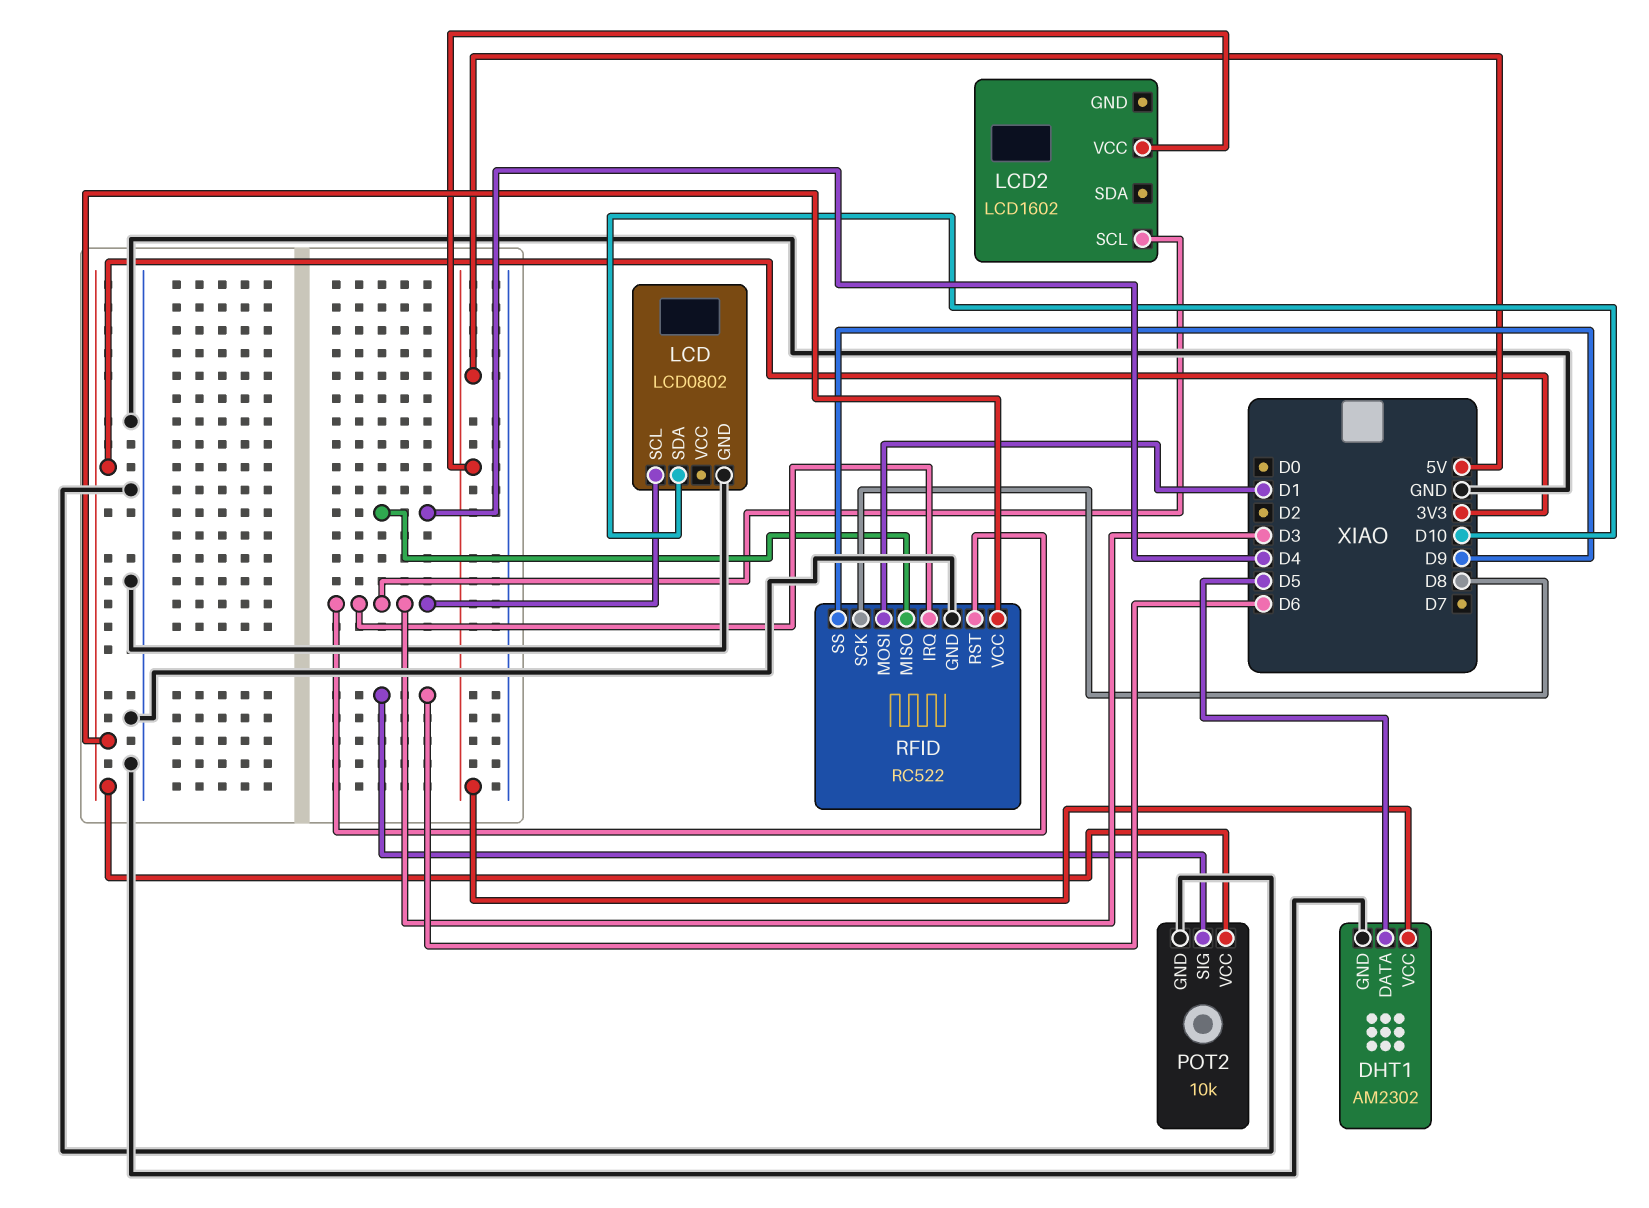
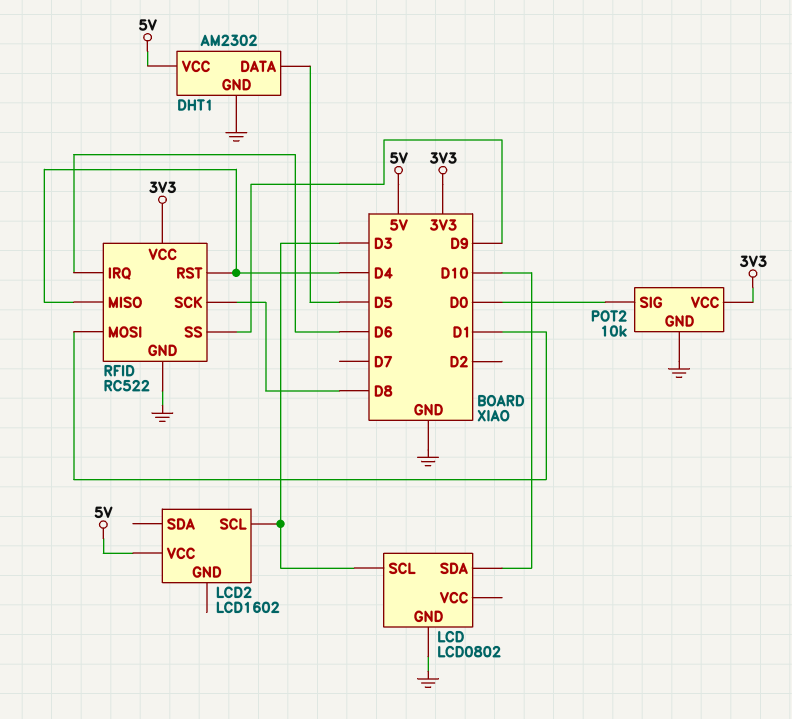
POT2 pin SIG: D6 -> D0
RFID pin IRQ: D3 -> D6
RFID pin RST: D3 -> D4

